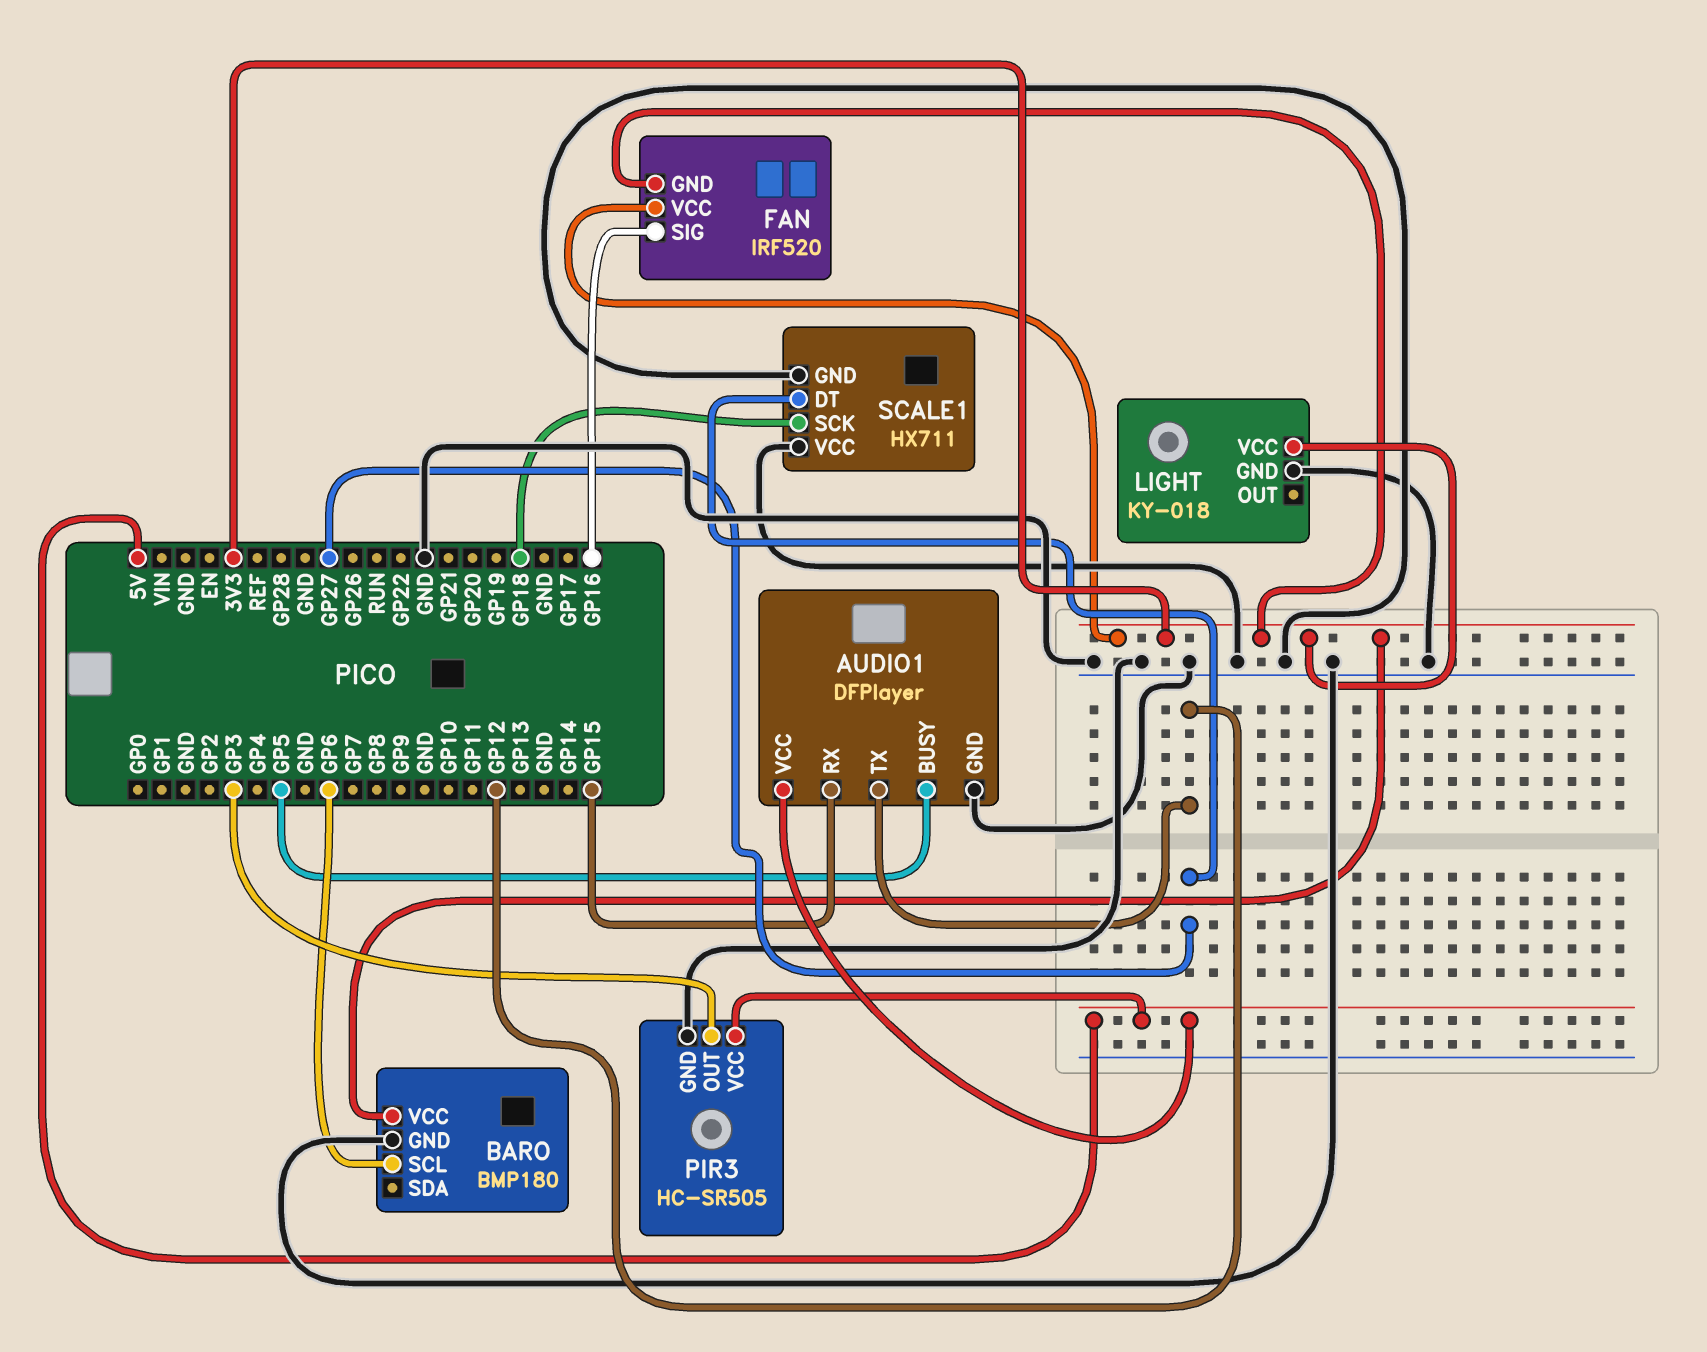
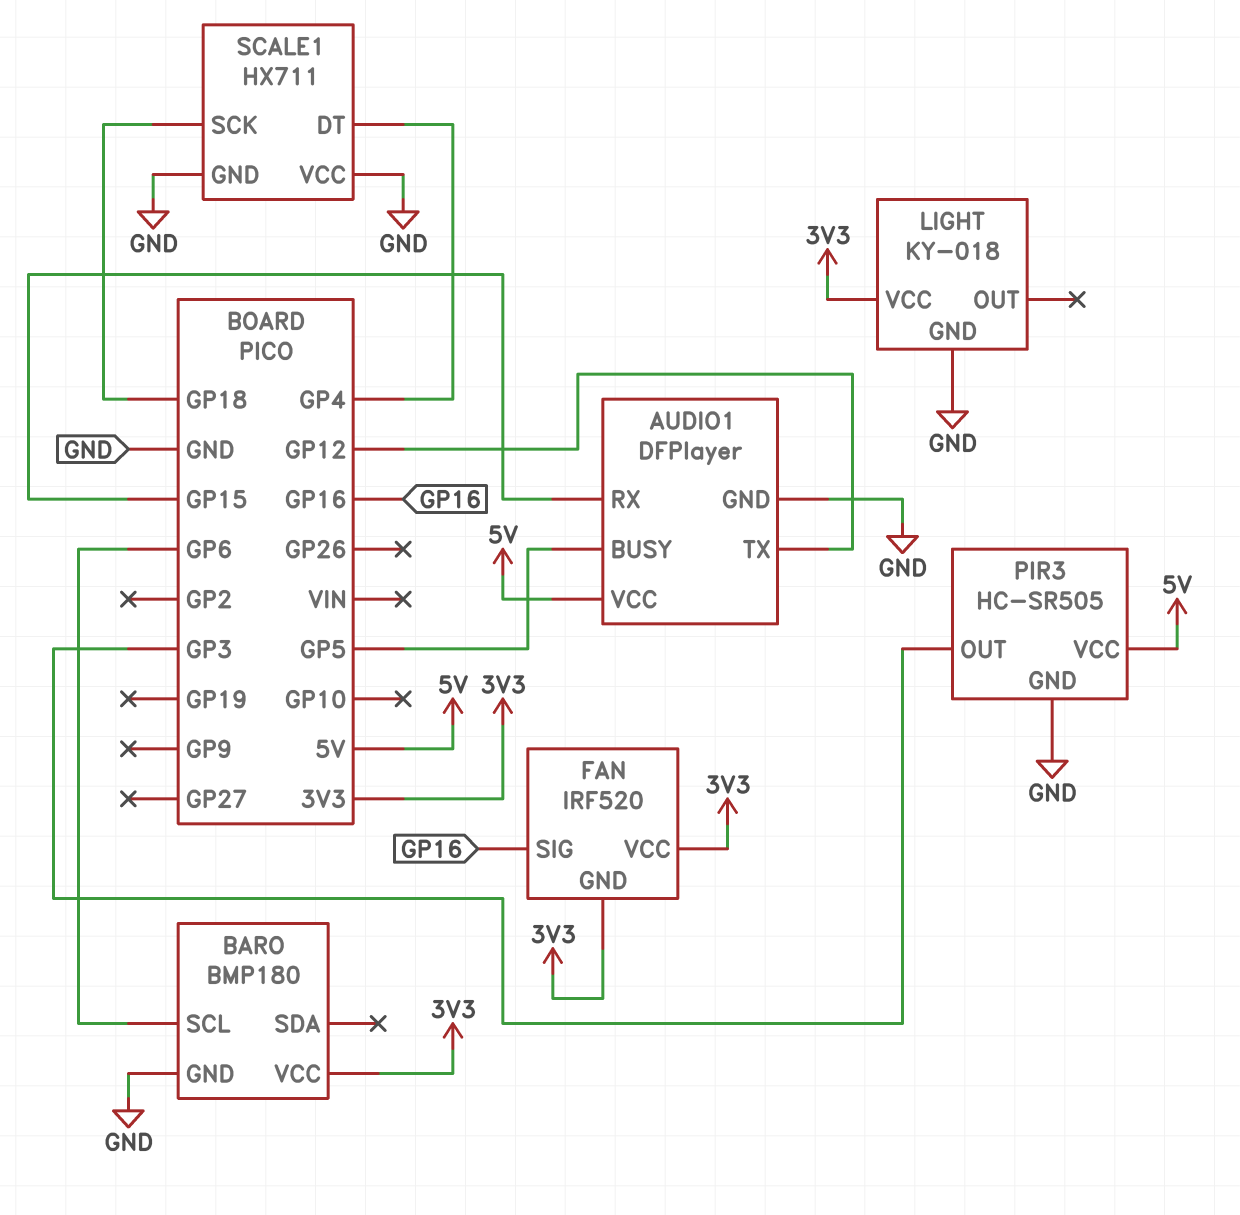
SCALE1 pin DT: GP27 -> GP4

